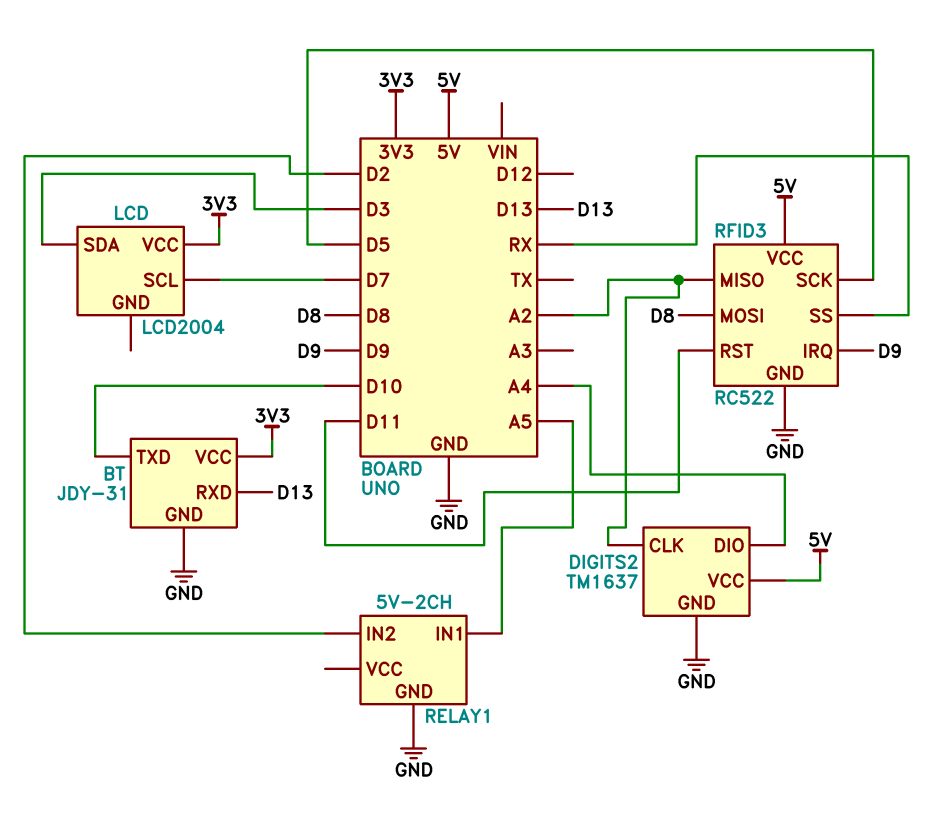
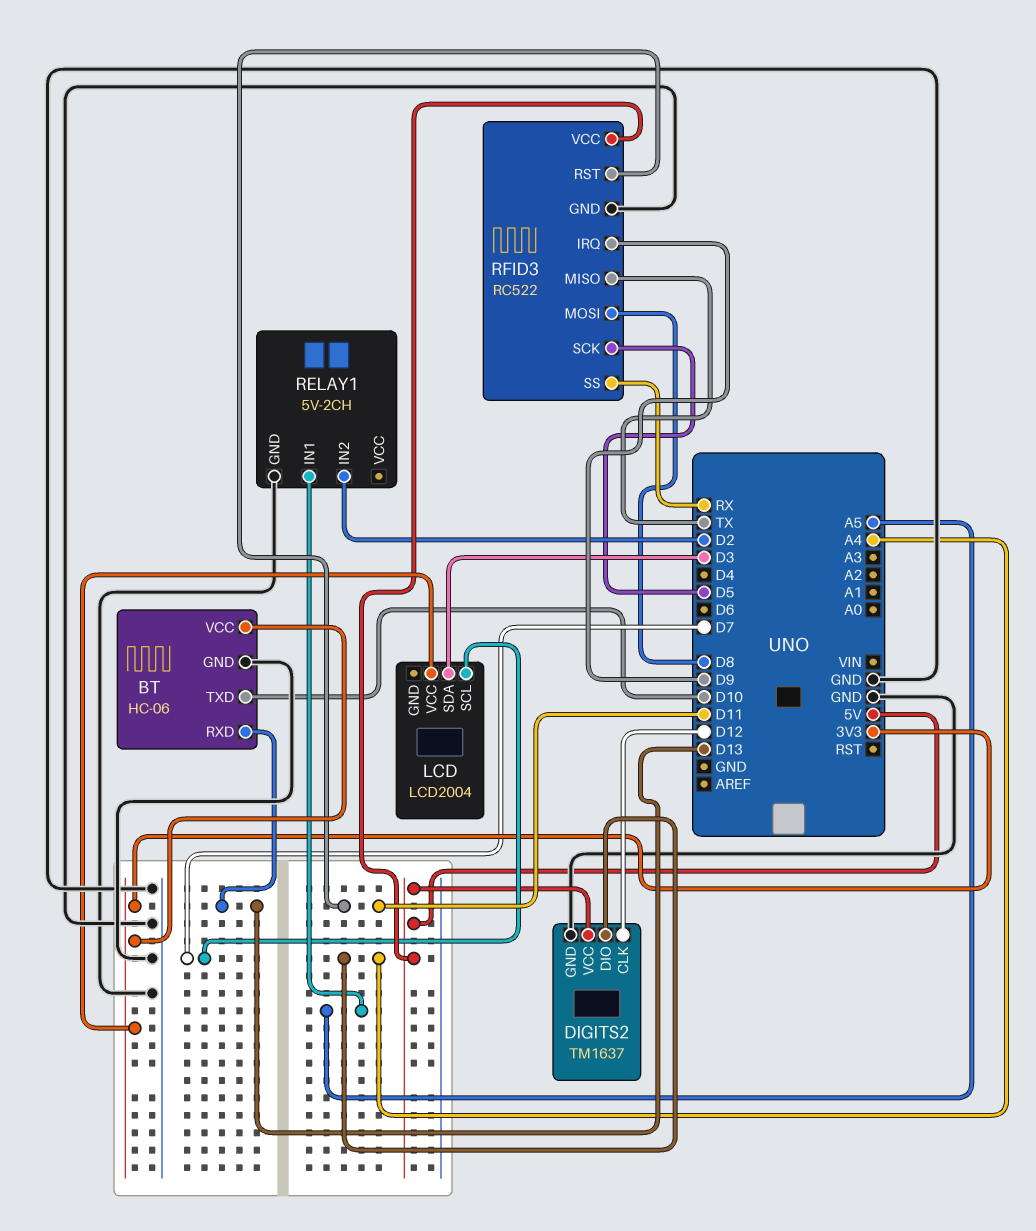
BT: JDY-31 -> HC-06
DIGITS2 pin CLK: A2 -> D12
RFID3 pin MISO: A2 -> TX

